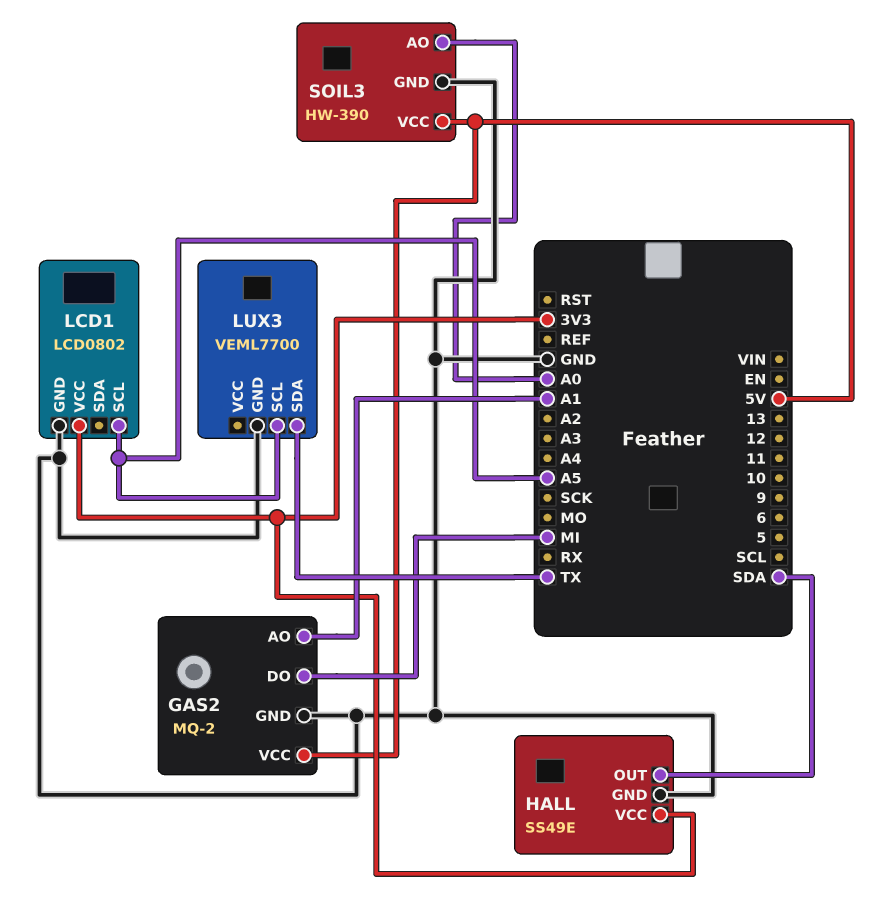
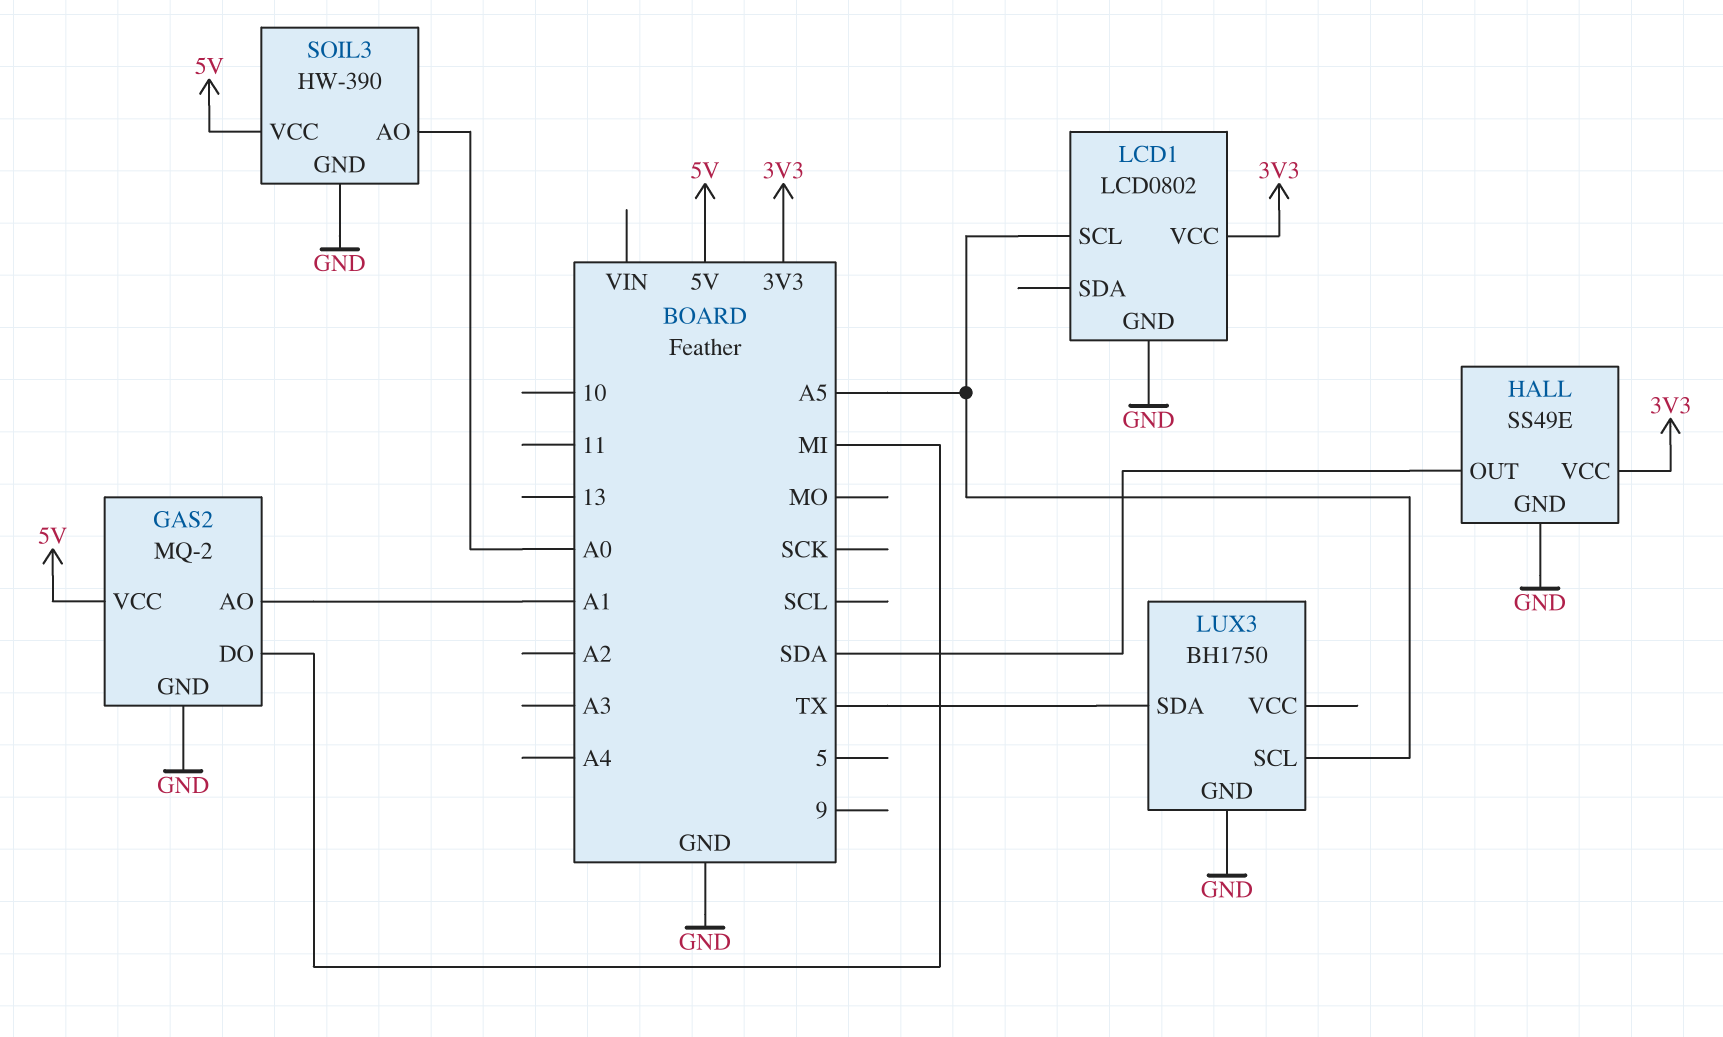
LUX3: VEML7700 -> BH1750

